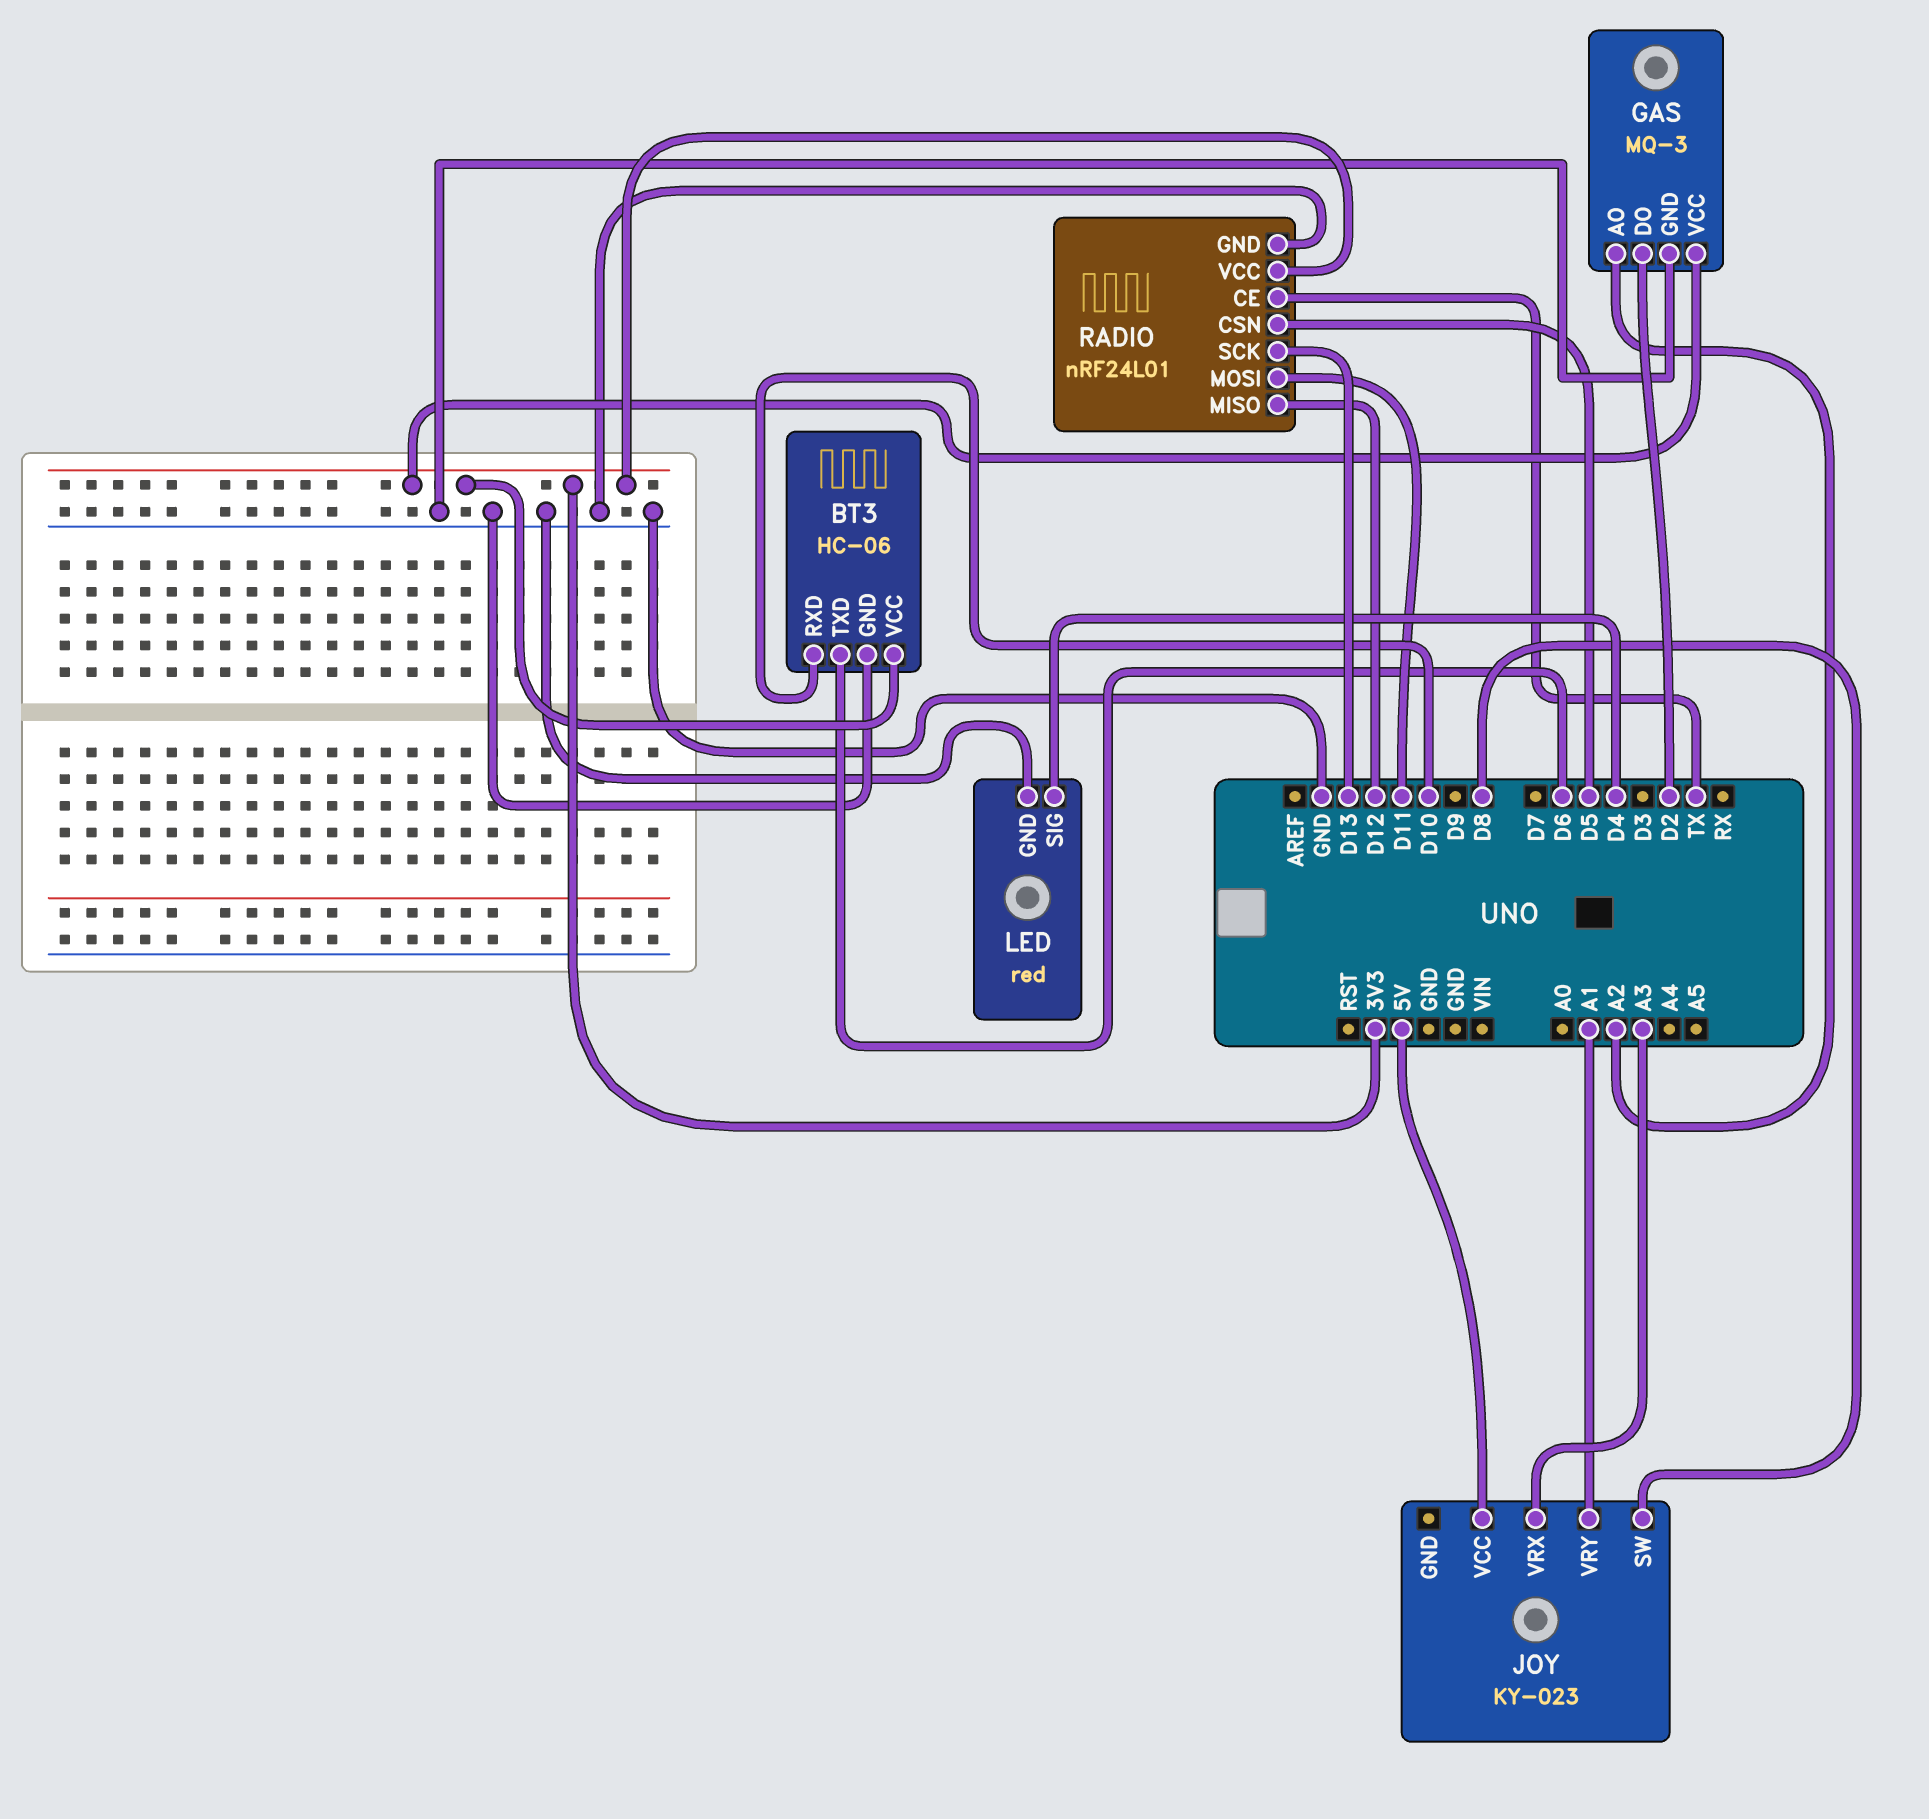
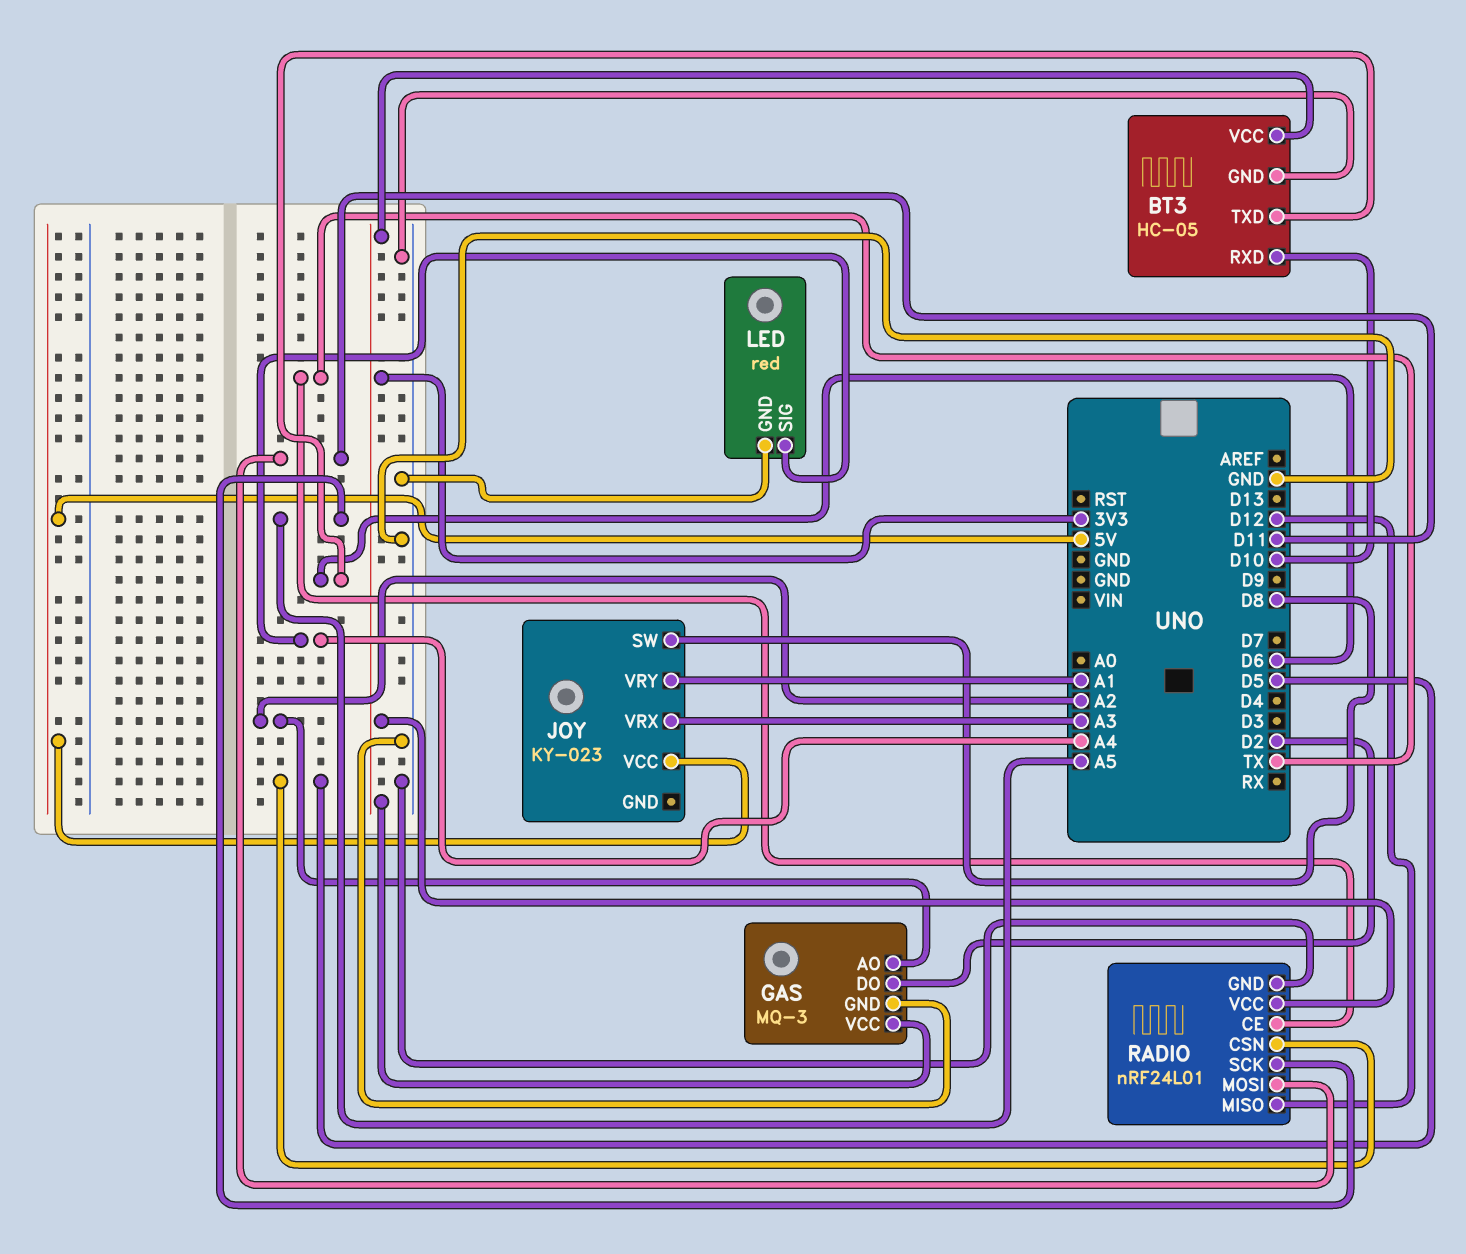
BT3: HC-06 -> HC-05
LED pin SIG: D4 -> A4
RADIO pin SCK: D13 -> A5

